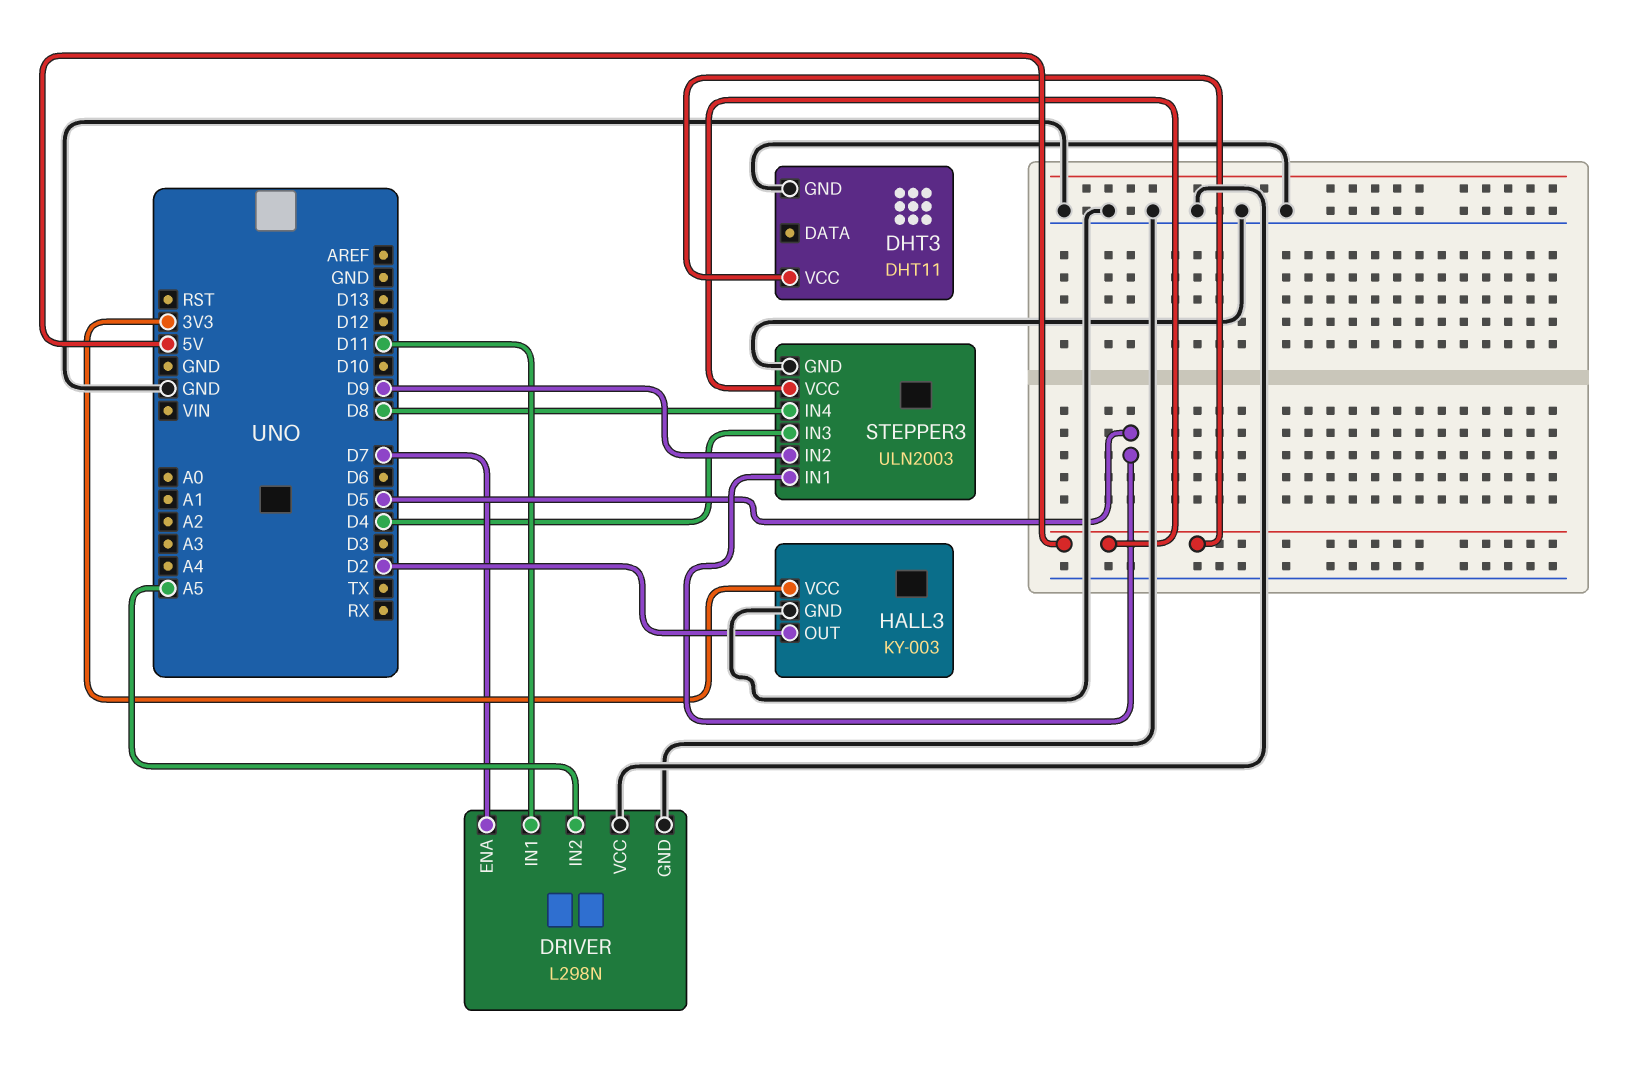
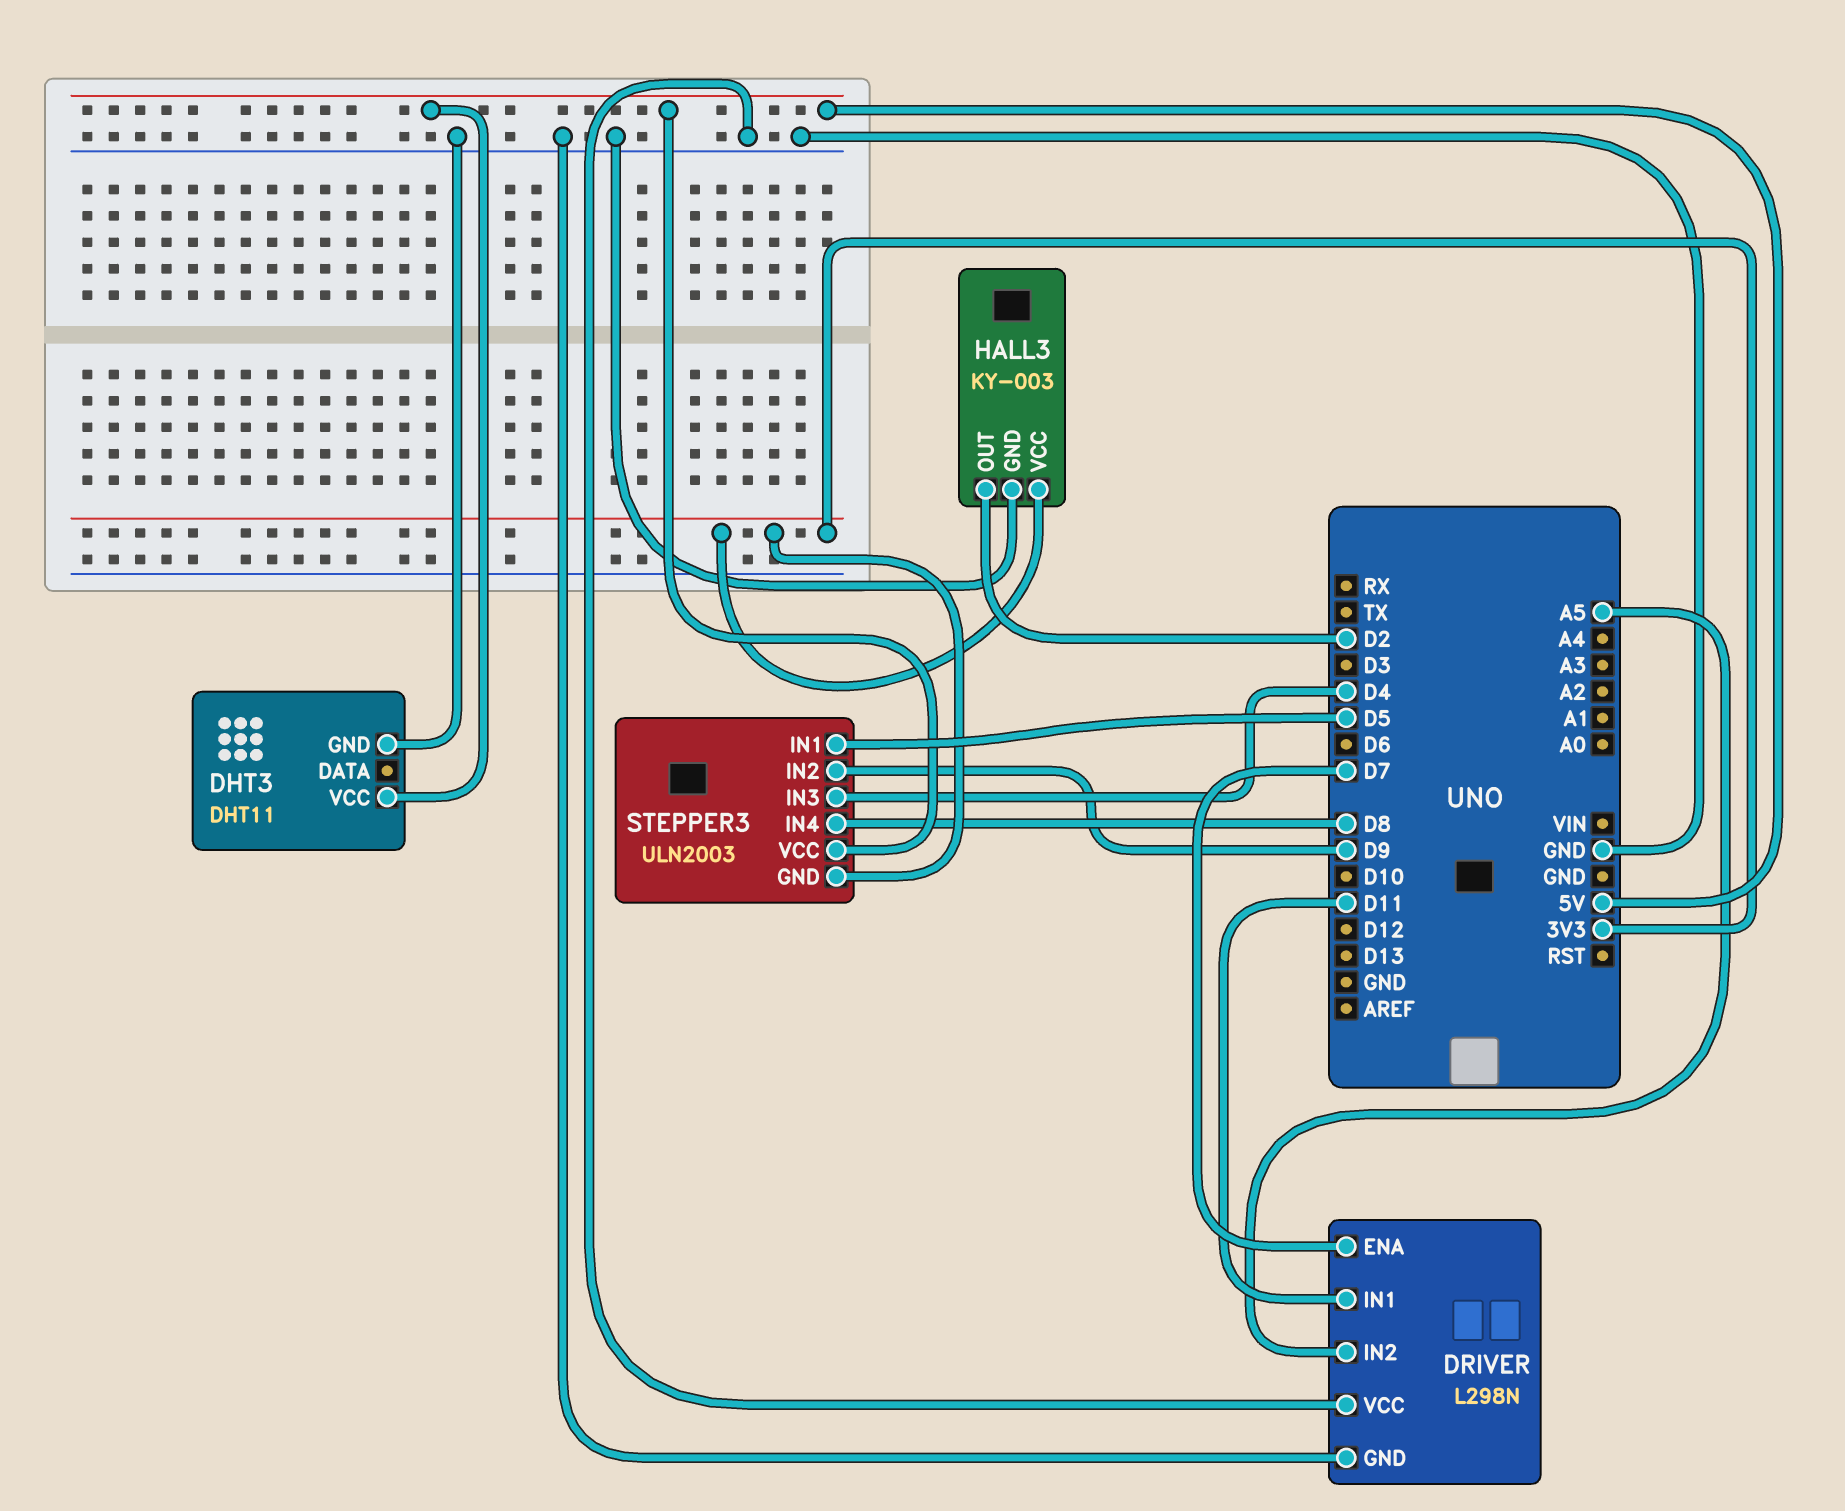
STEPPER3 pin GND: GND -> 3V3

